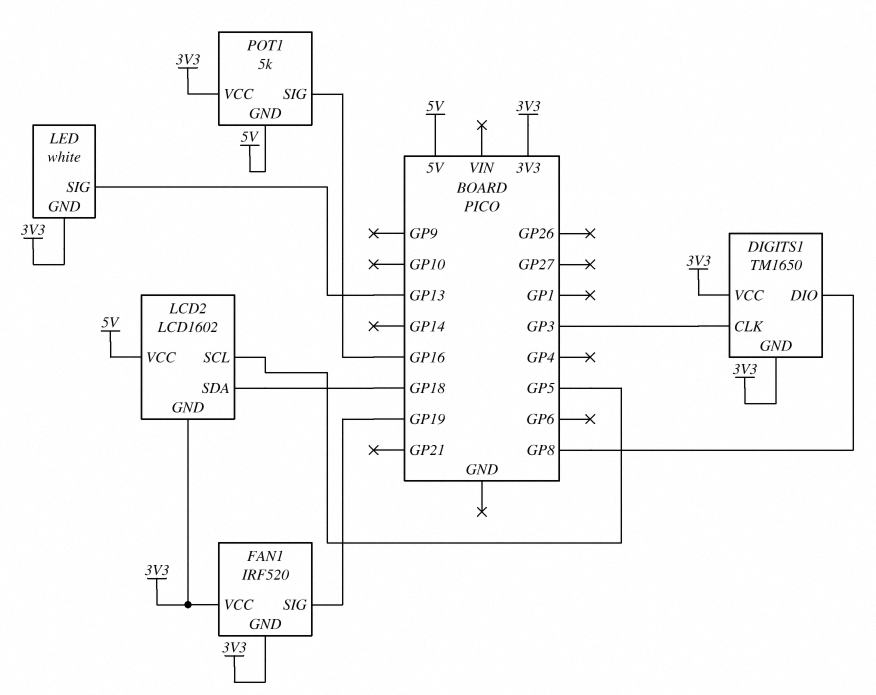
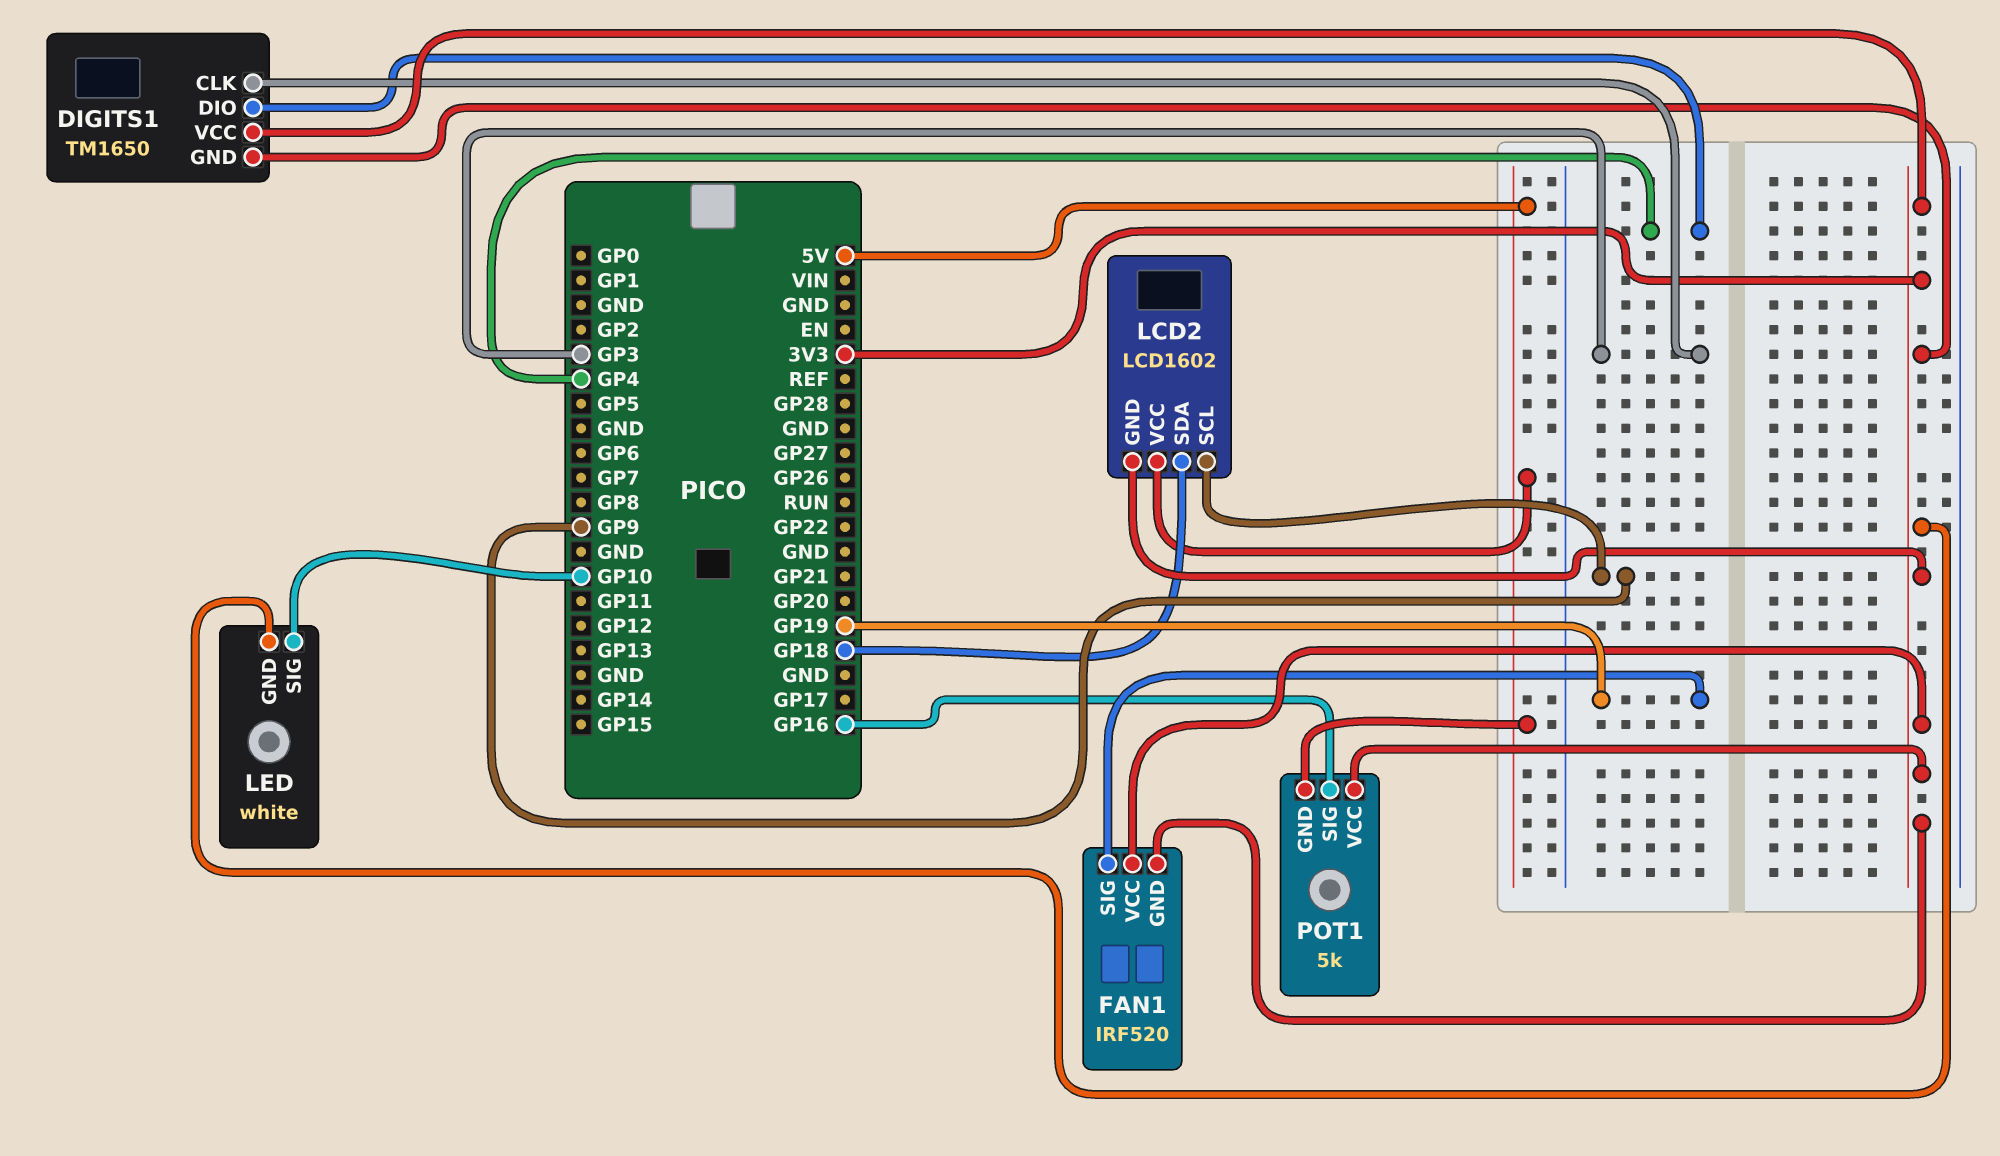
DIGITS1 pin DIO: GP8 -> GP4
LCD2 pin SCL: GP5 -> GP9
LED pin SIG: GP13 -> GP10

